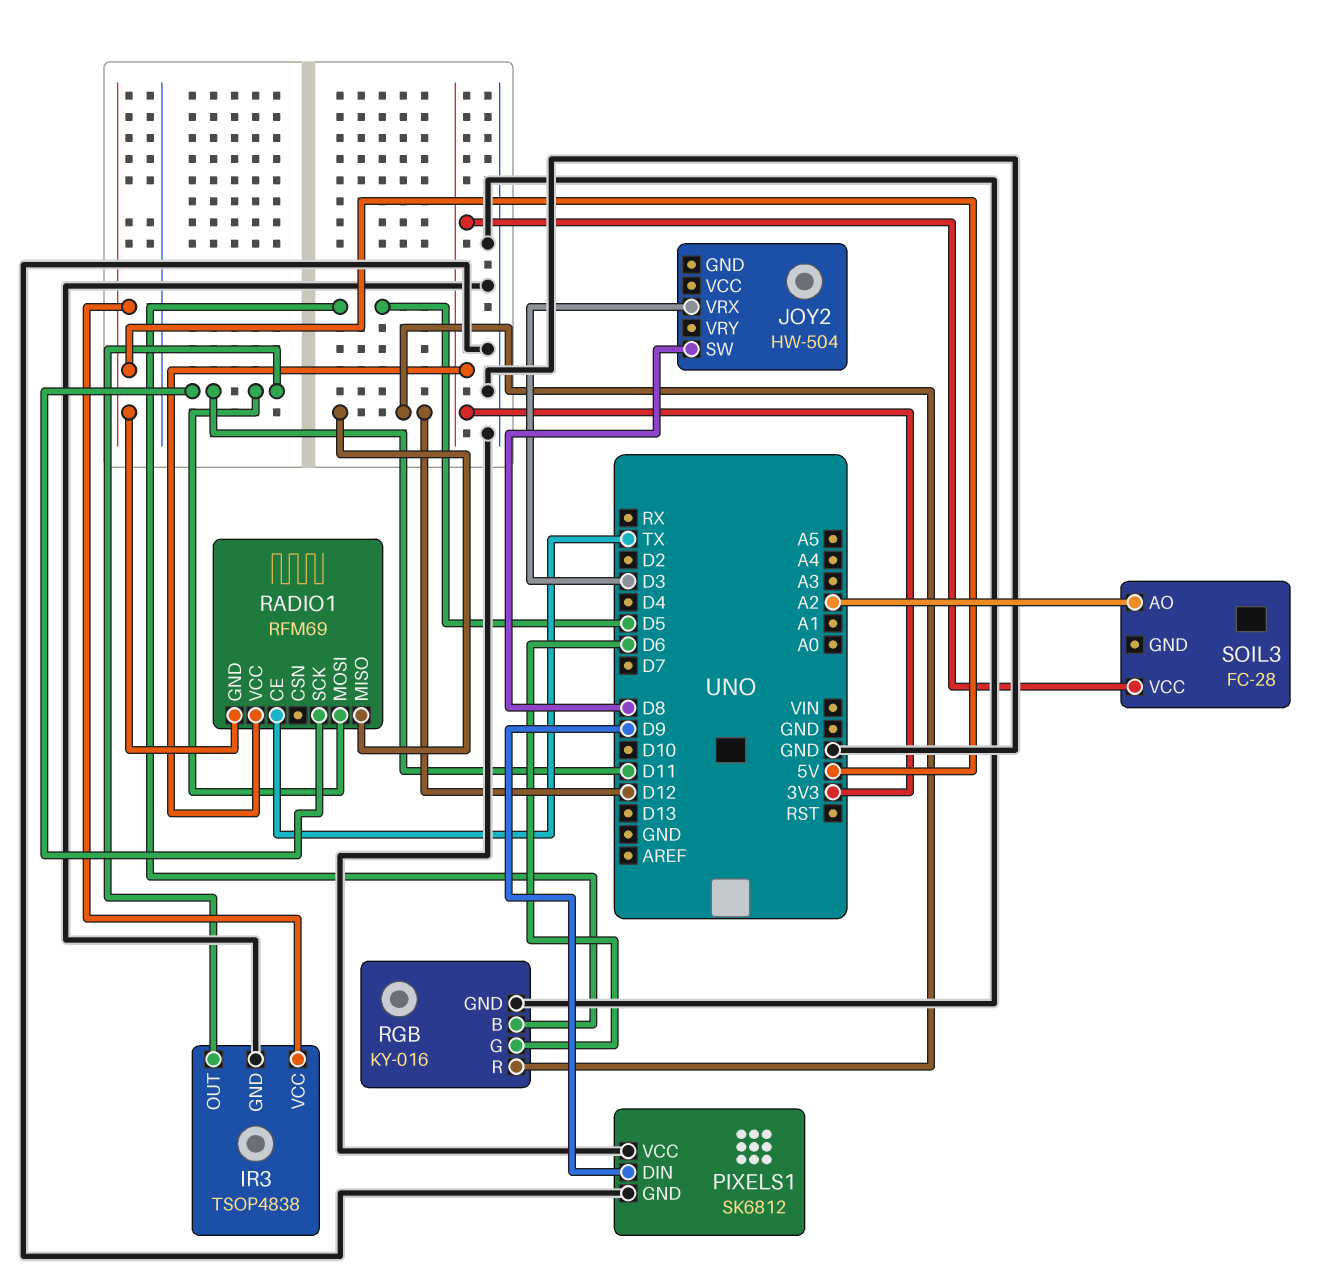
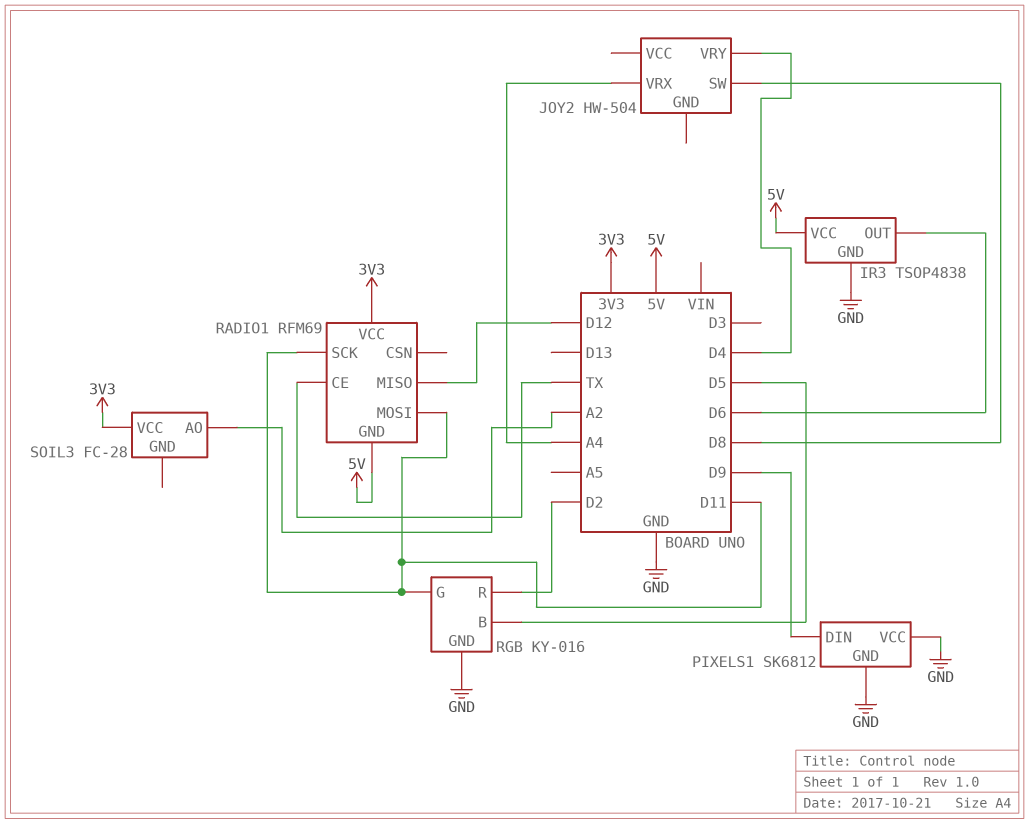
IR3 pin OUT: D11 -> D6
JOY2 pin VRX: D3 -> A4
JOY2 pin VRY: none -> D4
RGB pin G: D6 -> D11
RGB pin R: D12 -> D2

